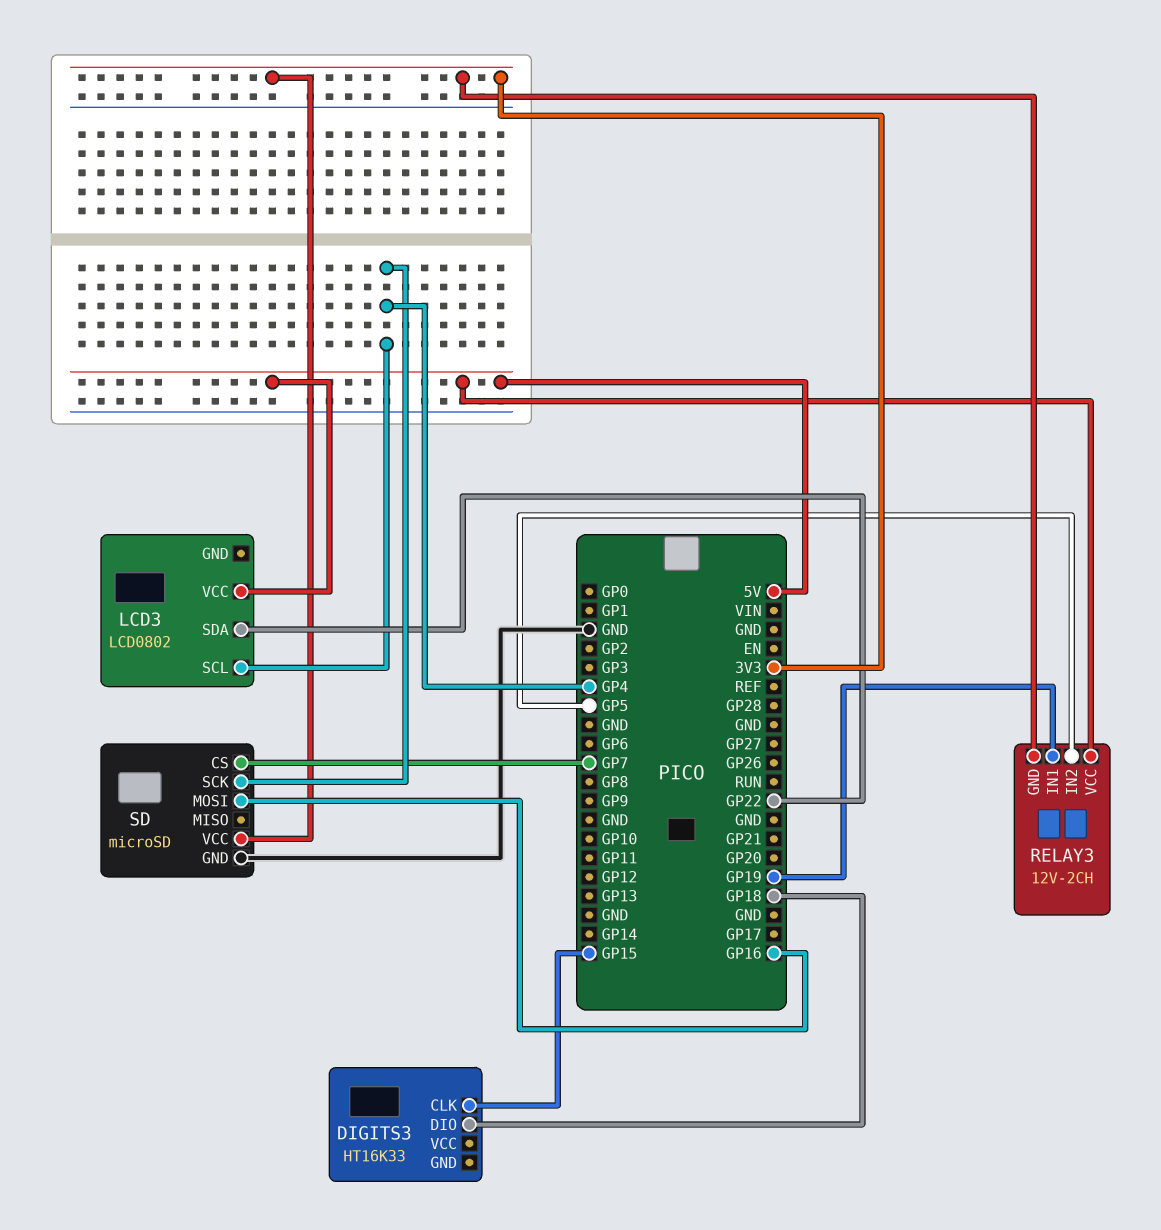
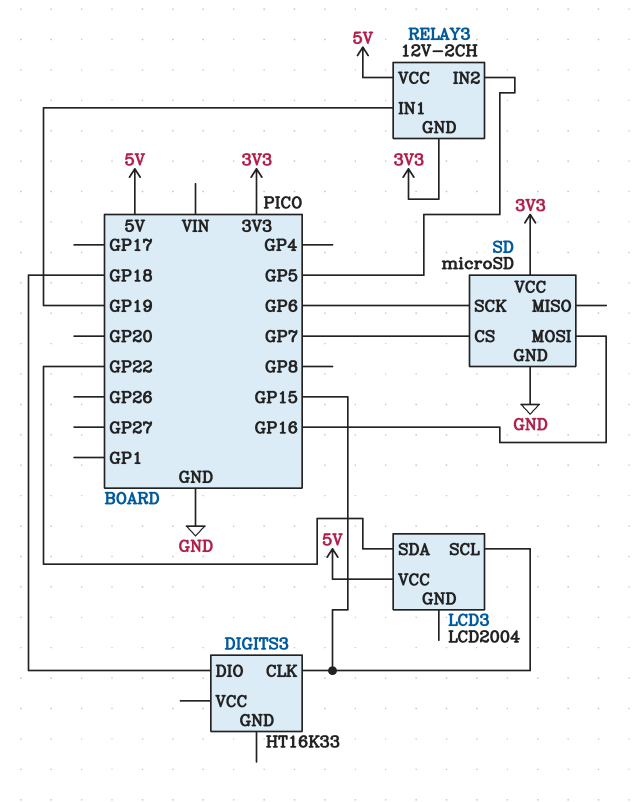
LCD3: LCD0802 -> LCD2004
LCD3 pin SCL: GP4 -> GP15
SD pin SCK: GP4 -> GP6

